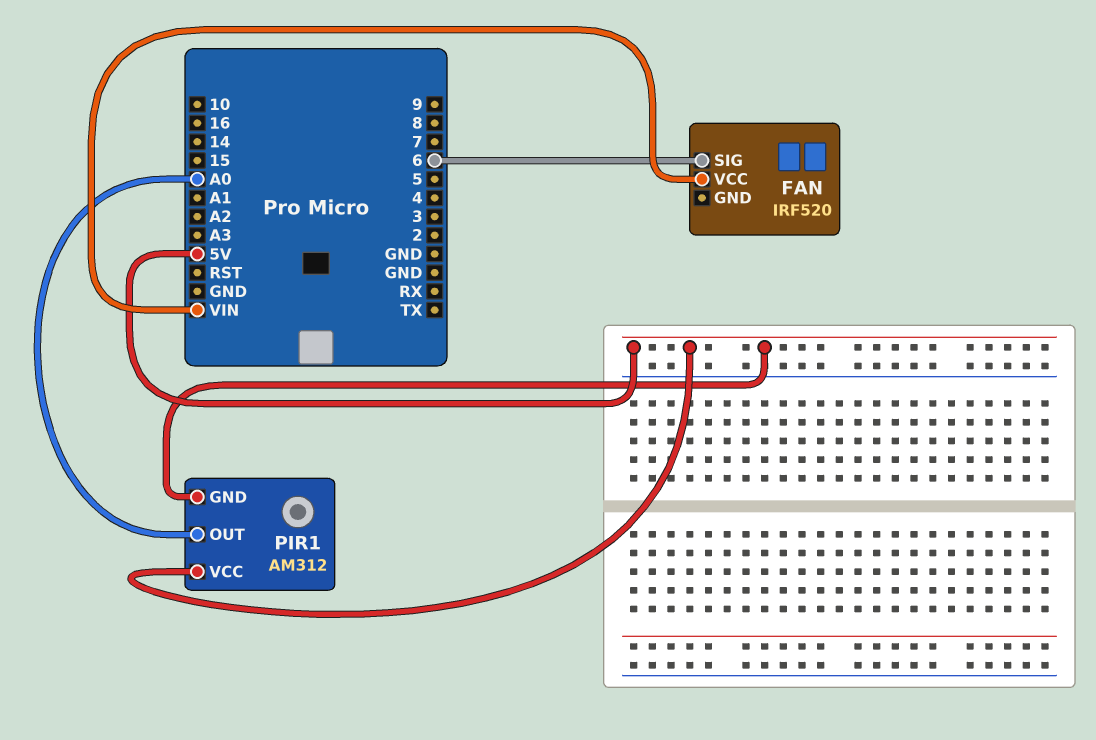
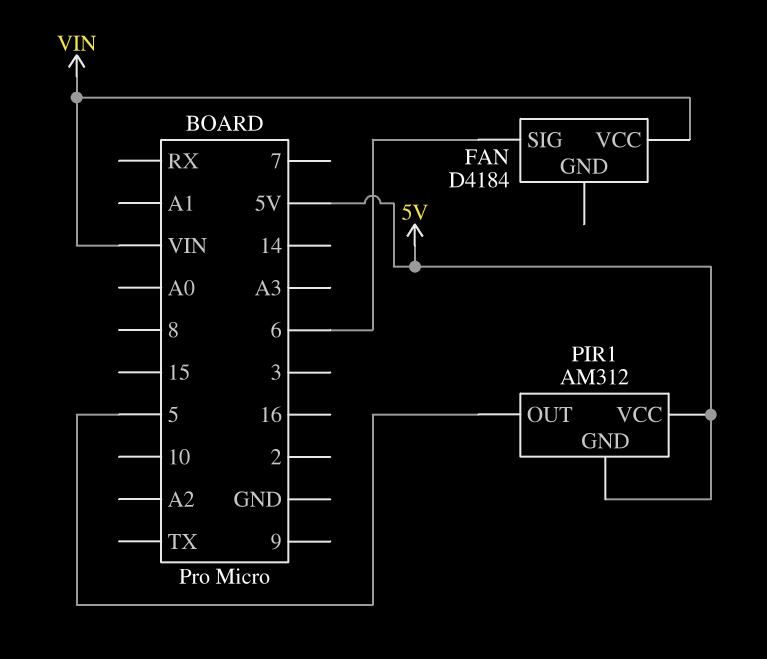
FAN: IRF520 -> D4184
PIR1 pin OUT: A0 -> 5

